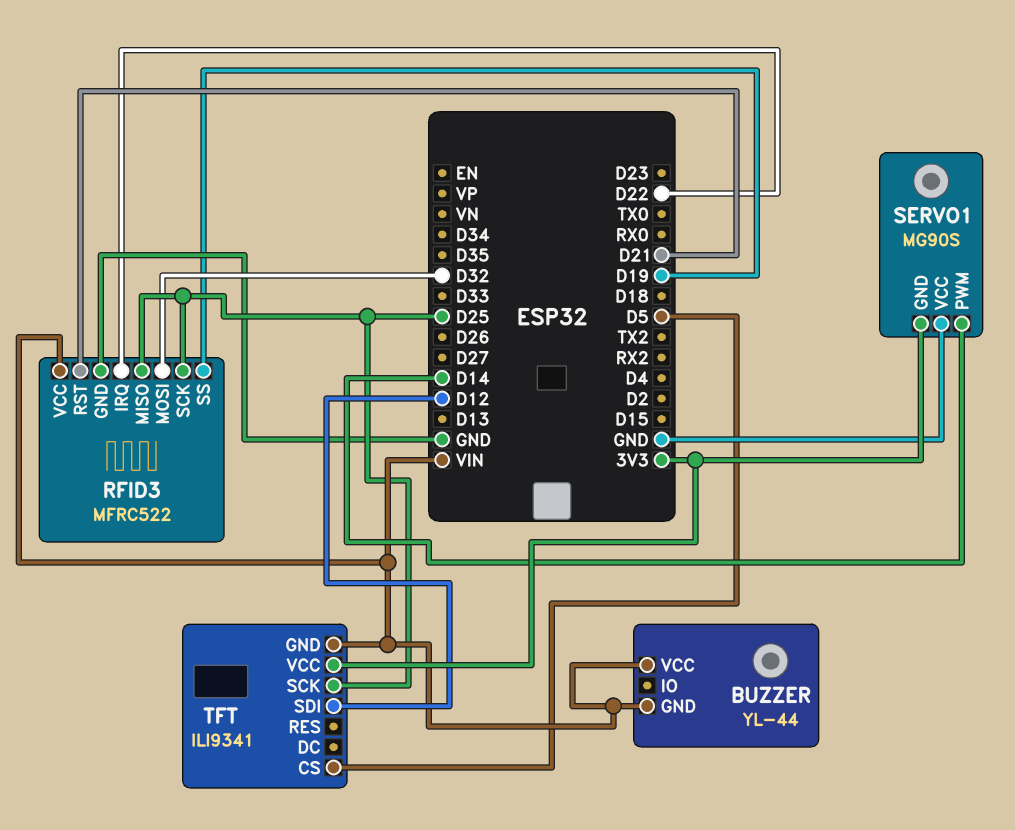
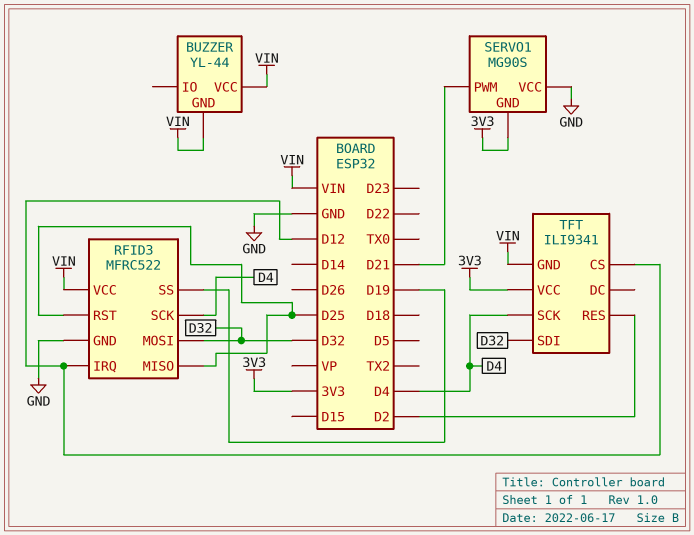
RFID3 pin IRQ: D22 -> D12
RFID3 pin RST: D21 -> D25
RFID3 pin SCK: D25 -> D4
SERVO1 pin PWM: D14 -> D21
TFT pin CS: D5 -> D12
TFT pin RES: none -> D2
TFT pin SCK: D25 -> D4
TFT pin SDI: D12 -> D32

